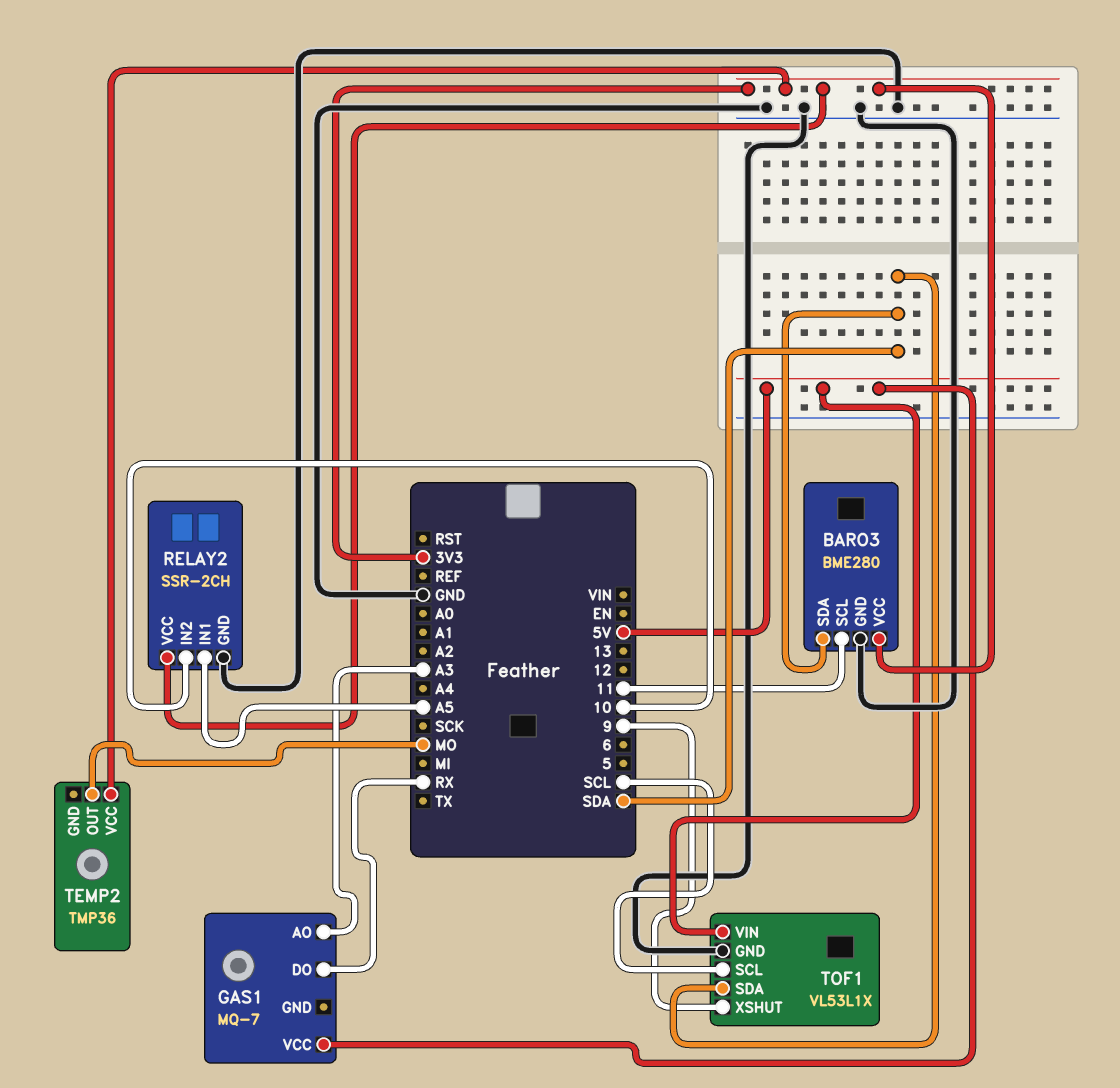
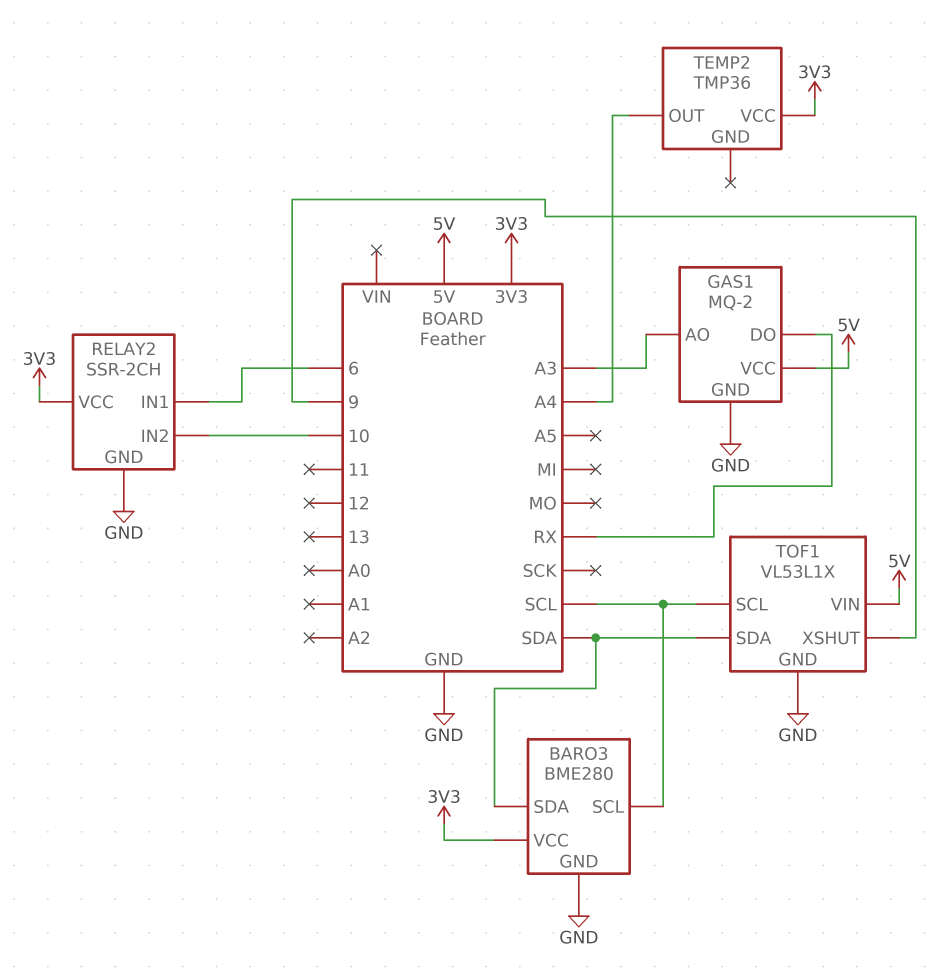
BARO3 pin SCL: 11 -> SCL
GAS1: MQ-7 -> MQ-2
GAS1 pin GND: none -> GND
RELAY2 pin IN1: A5 -> 6
TEMP2 pin OUT: MO -> A4

